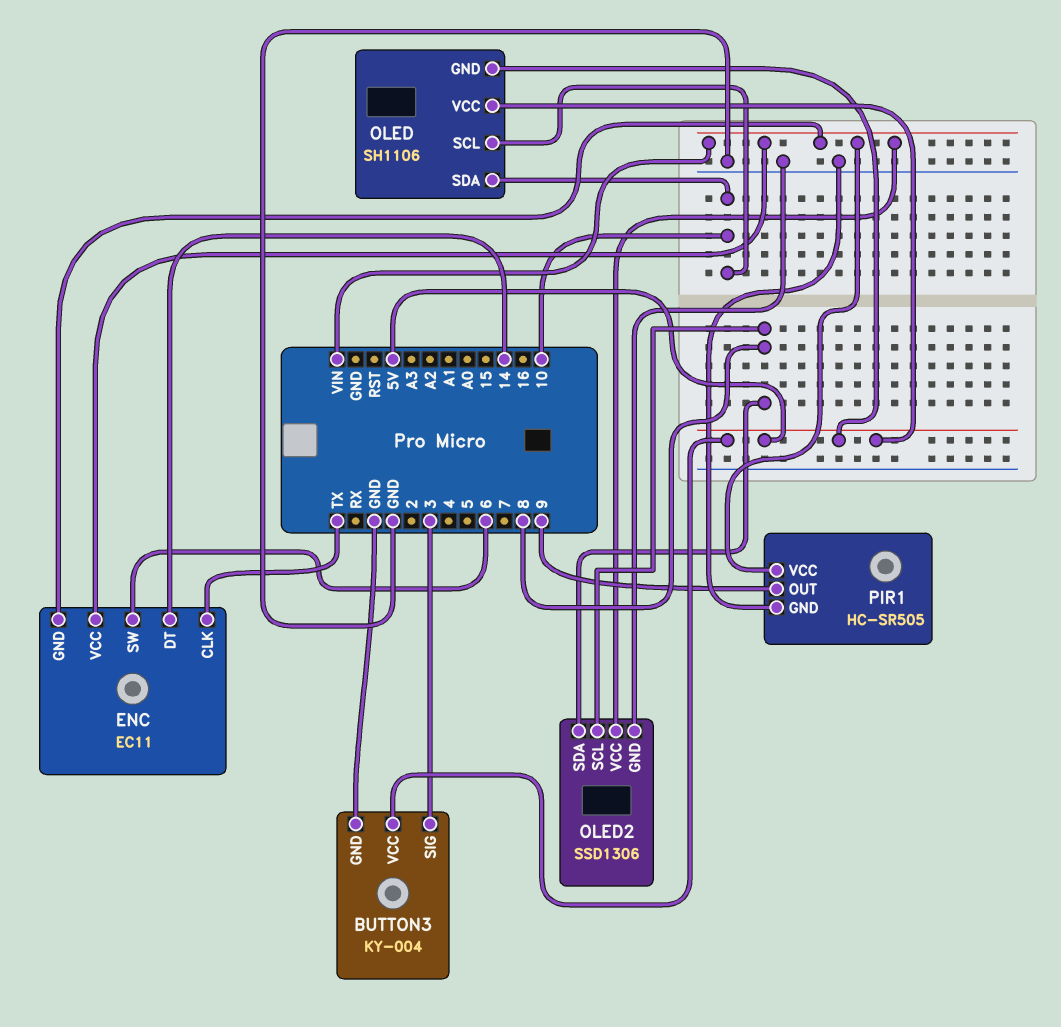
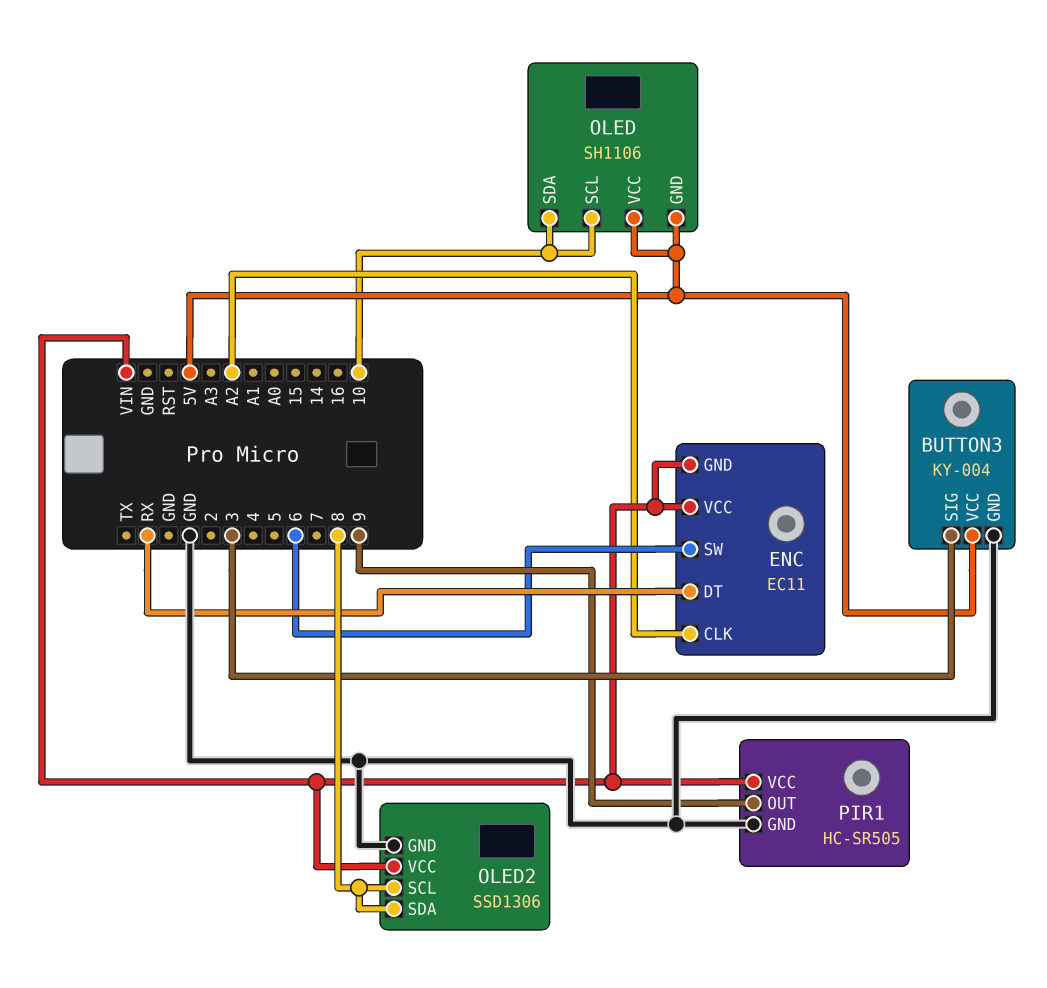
ENC pin CLK: TX -> A2
ENC pin DT: 14 -> RX

